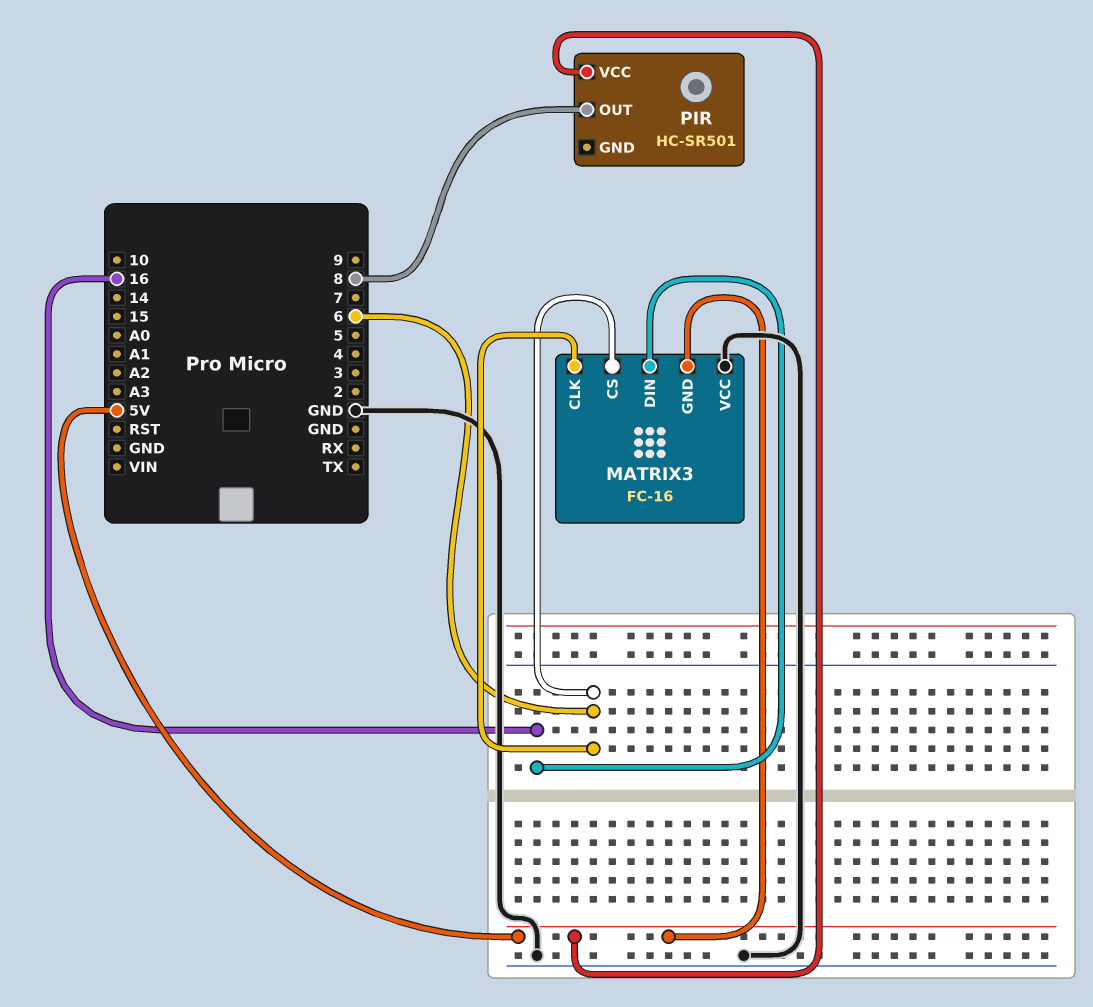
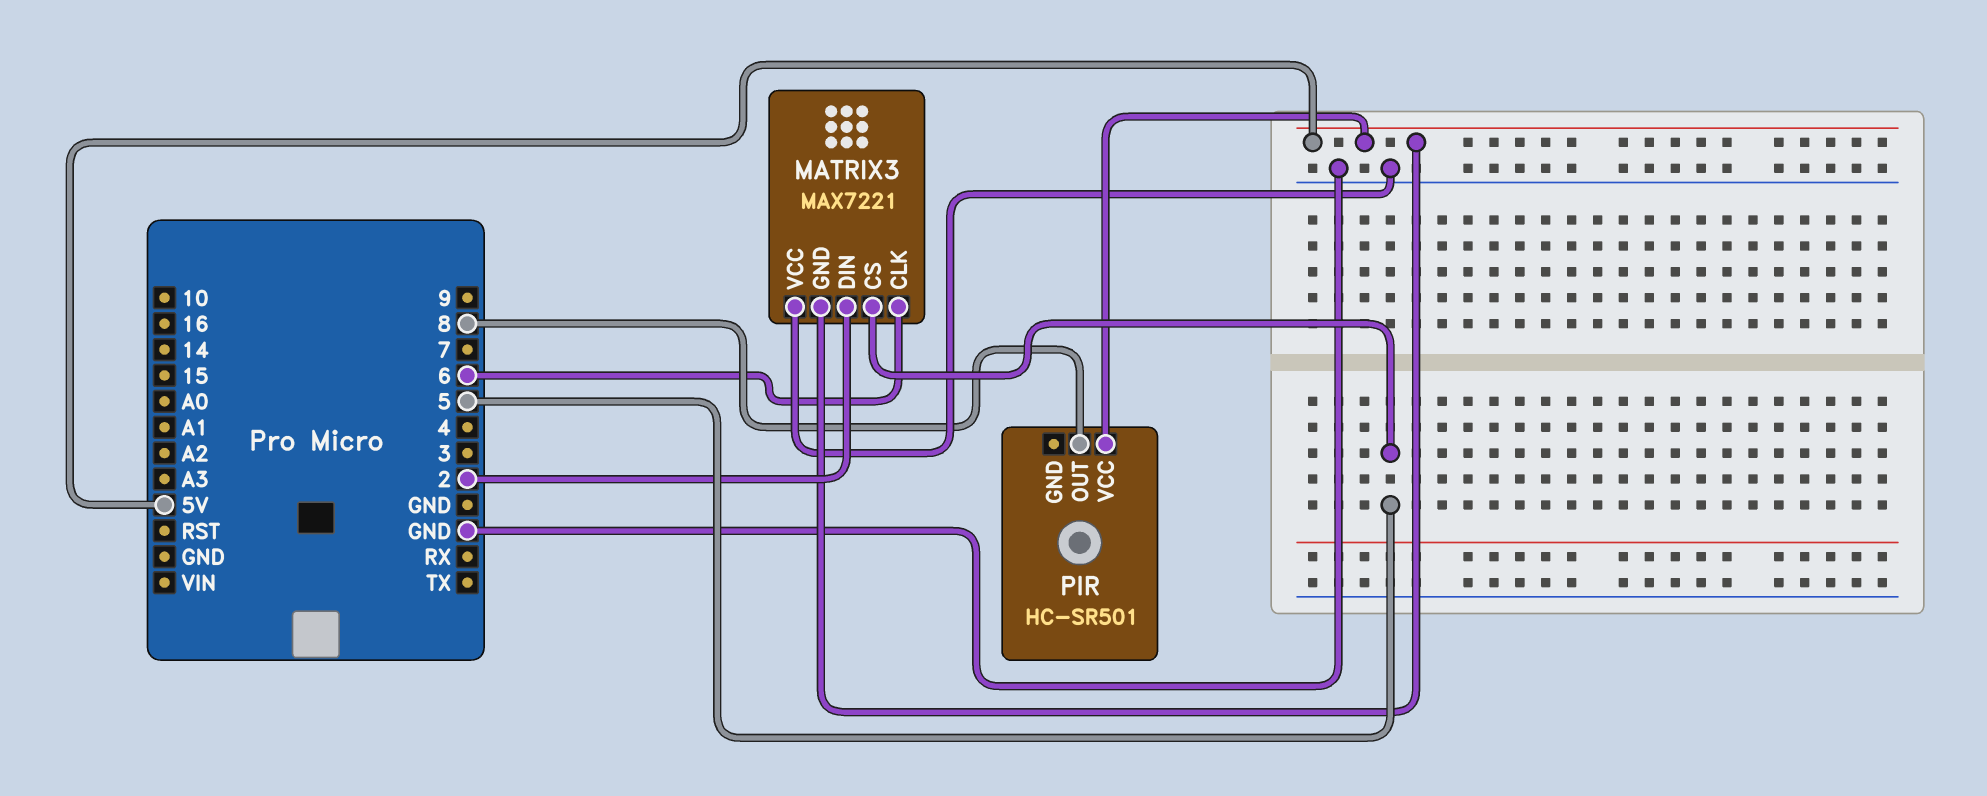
MATRIX3: FC-16 -> MAX7221
MATRIX3 pin CS: 6 -> 5
MATRIX3 pin DIN: 16 -> 2

